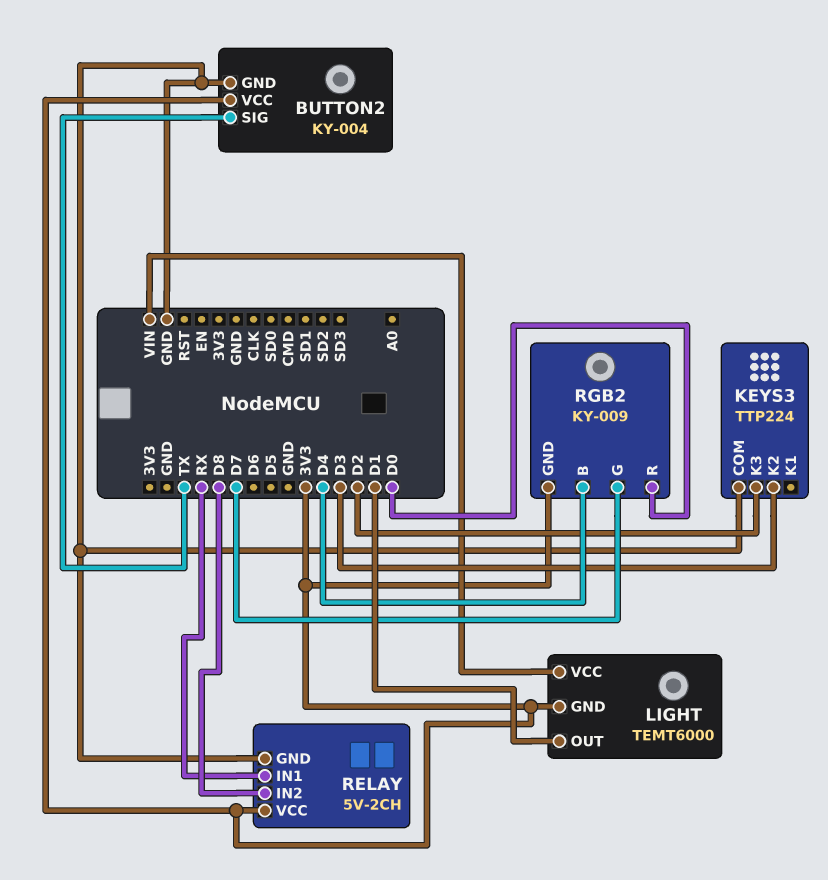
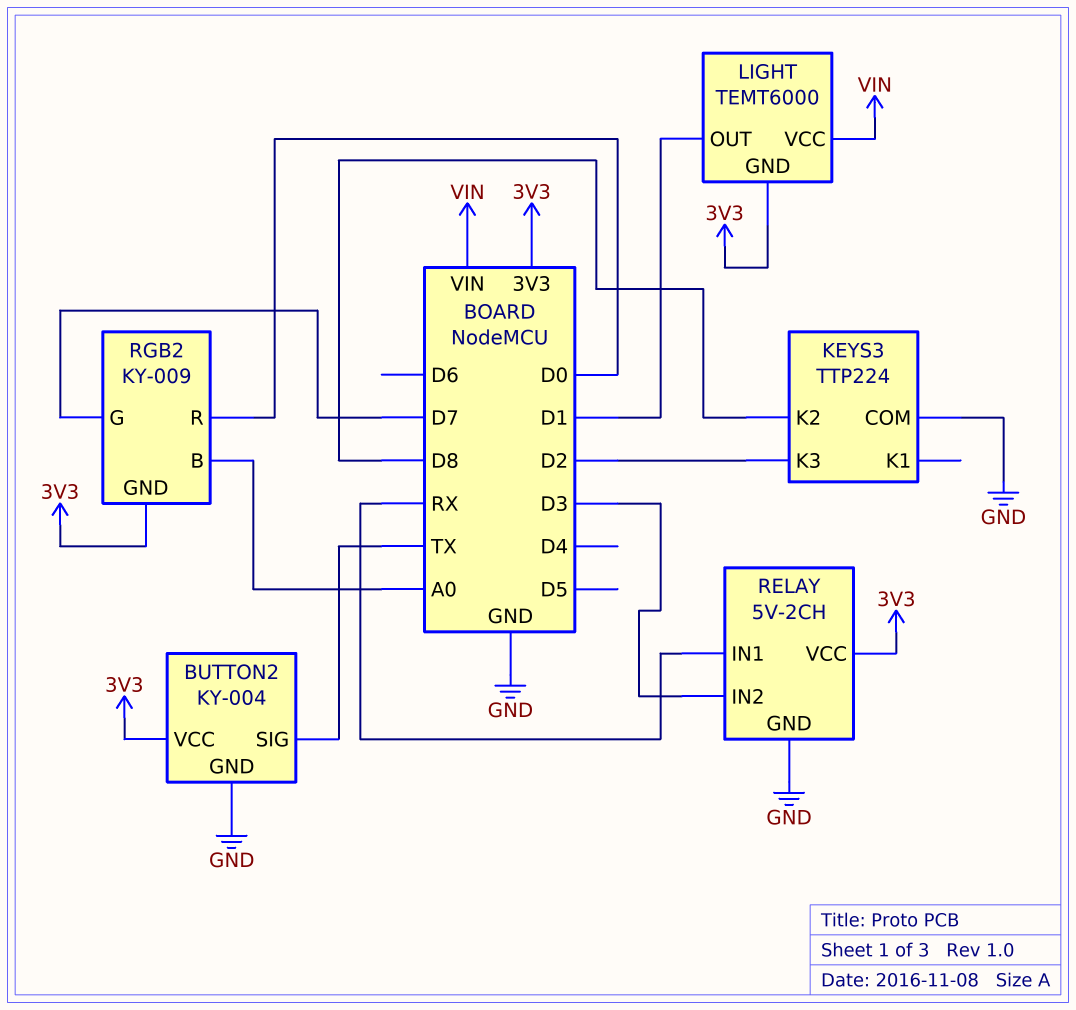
KEYS3 pin K2: D3 -> D8
RELAY pin IN2: D8 -> D3
RGB2 pin B: D4 -> A0

